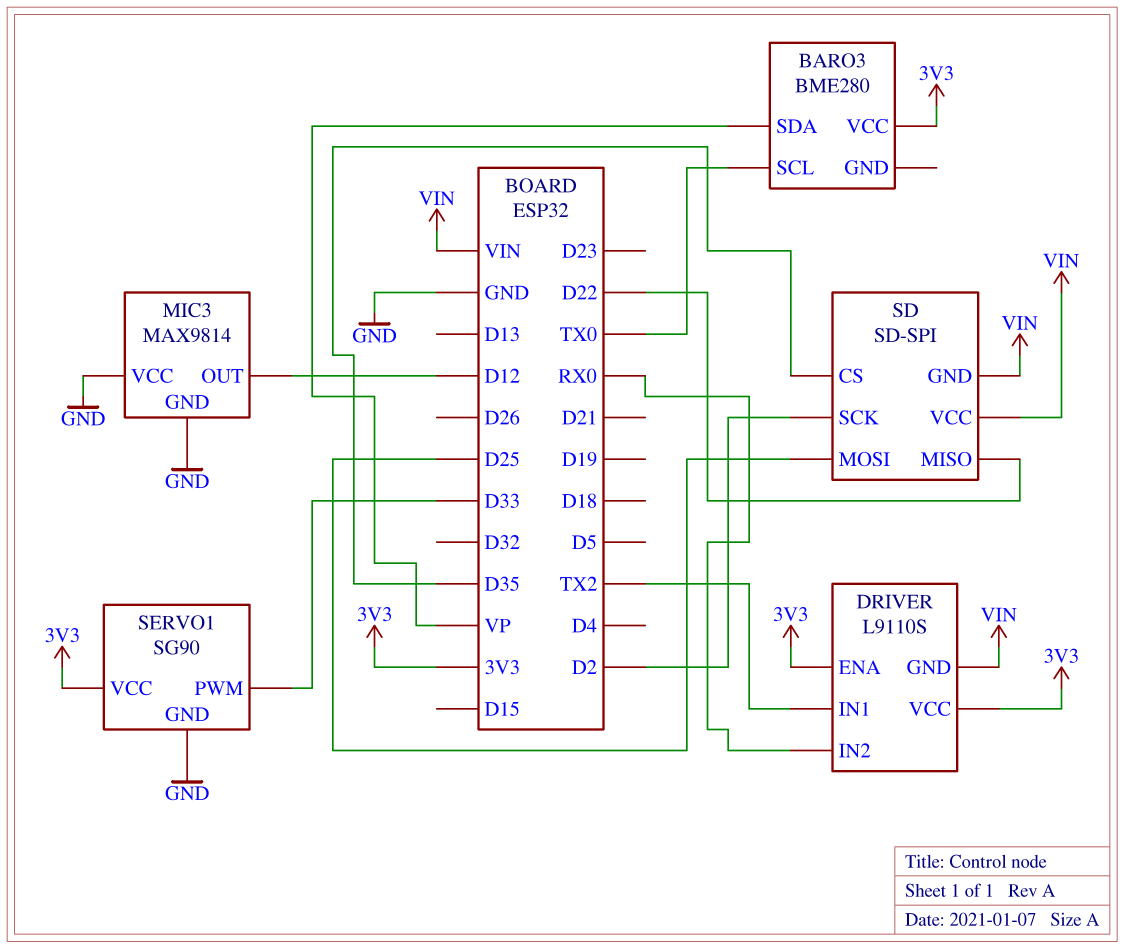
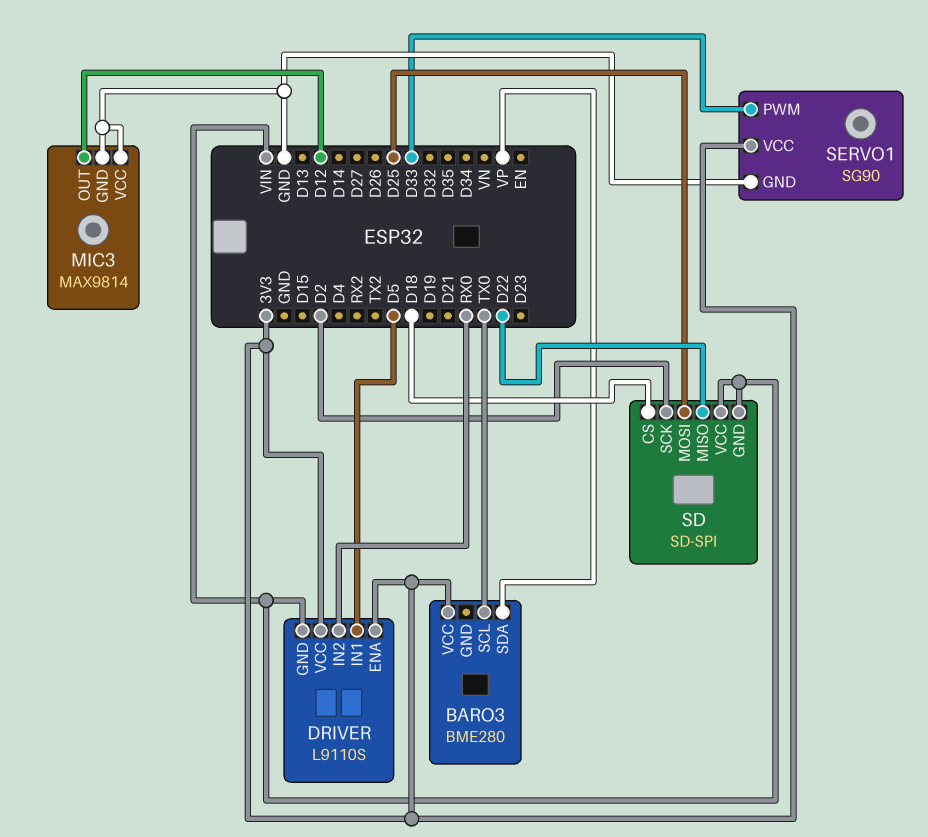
DRIVER pin IN1: TX2 -> D5
SD pin CS: D35 -> D18

